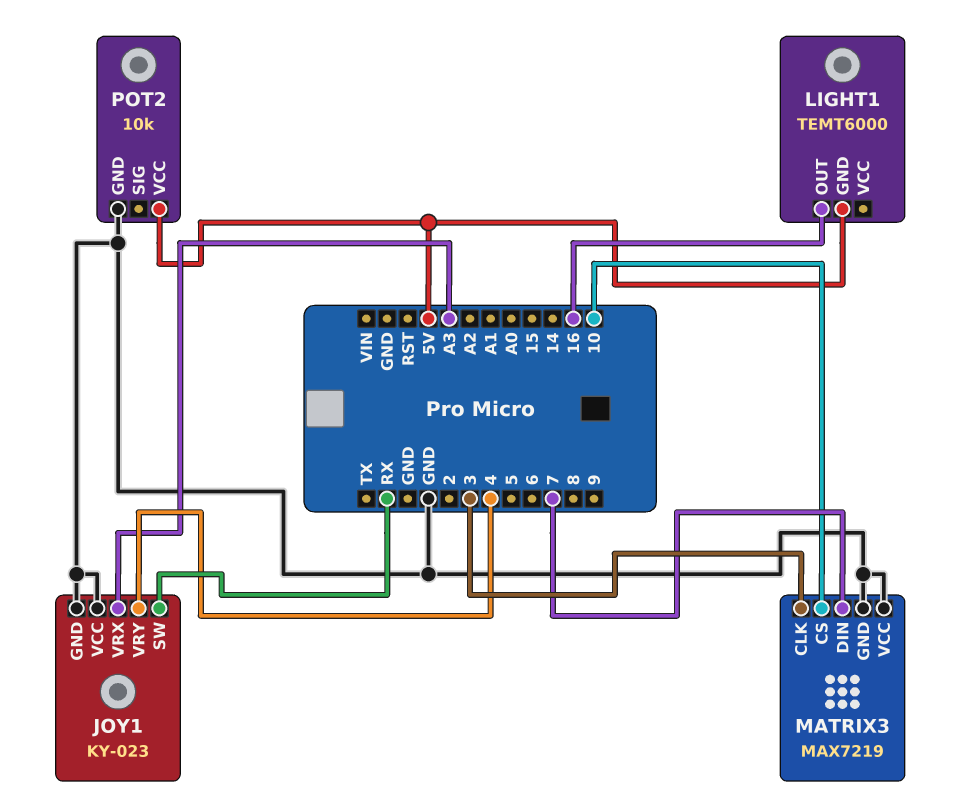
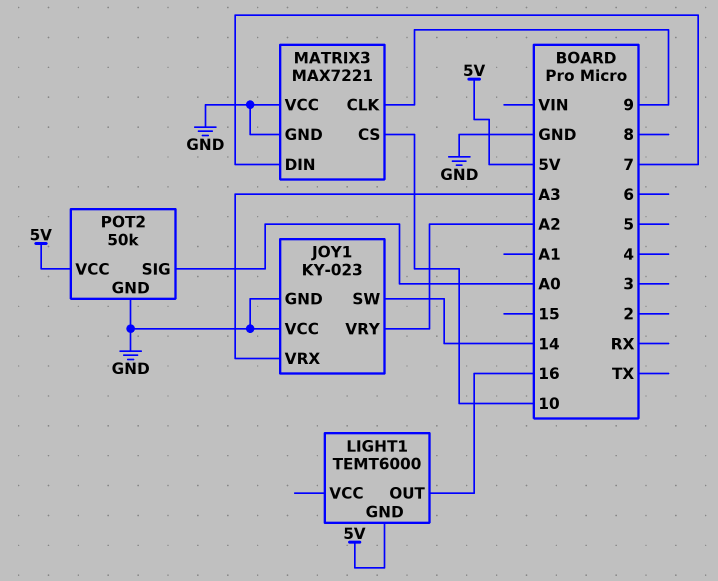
JOY1 pin SW: RX -> 14
JOY1 pin VRY: 4 -> A2
MATRIX3: MAX7219 -> MAX7221
MATRIX3 pin CLK: 3 -> 9
POT2: 10k -> 50k
POT2 pin SIG: none -> A0

